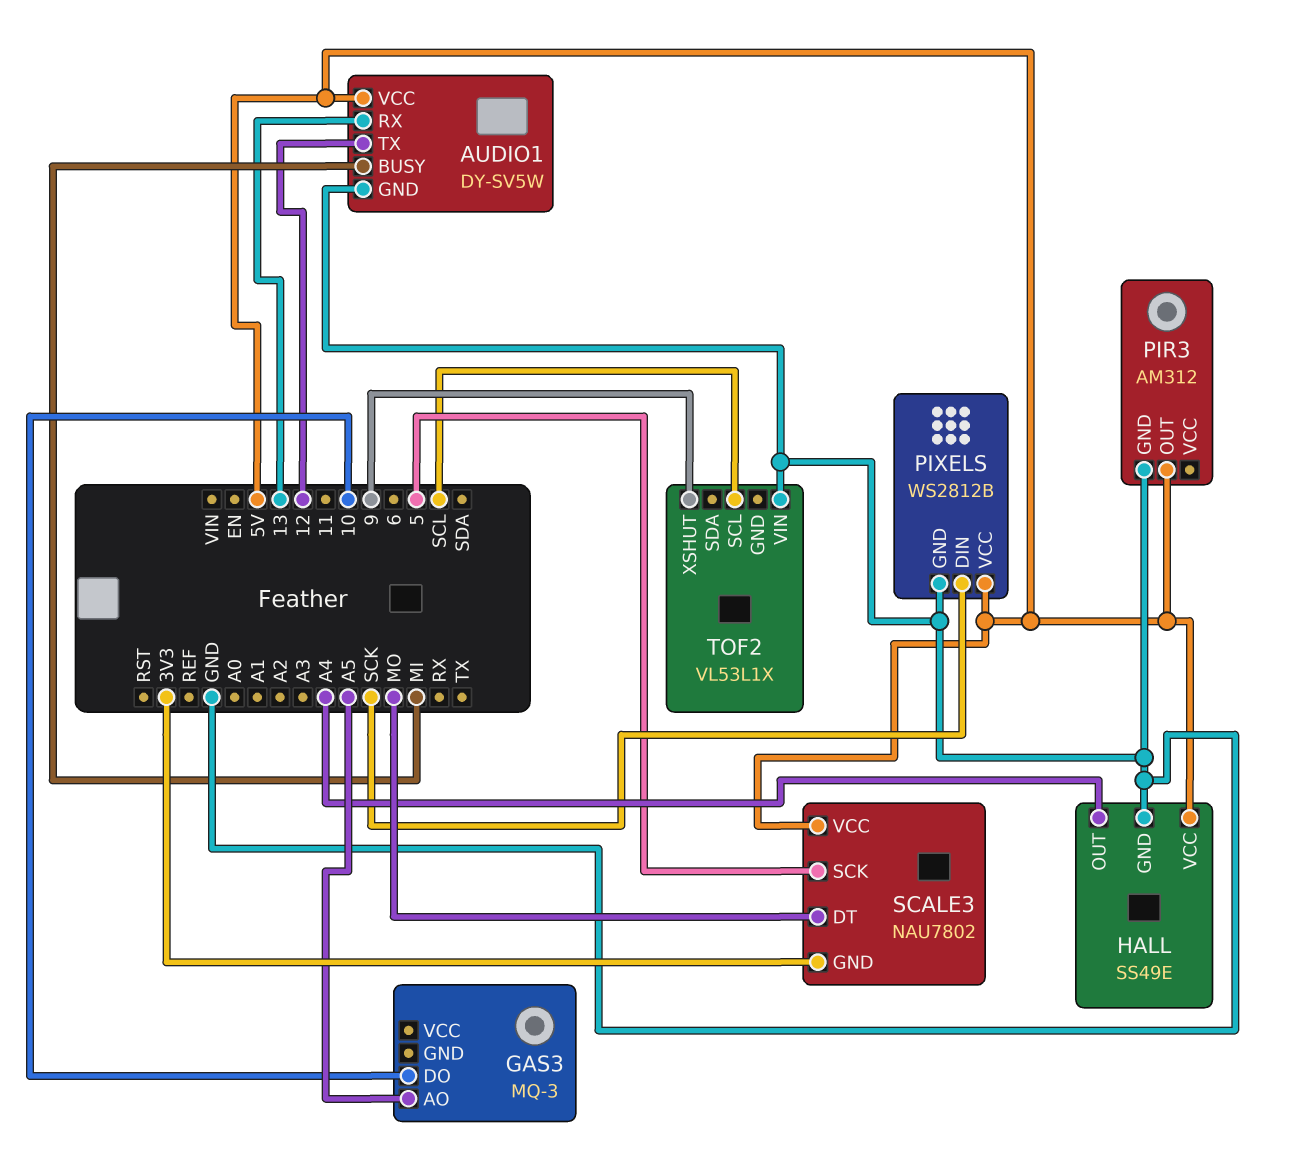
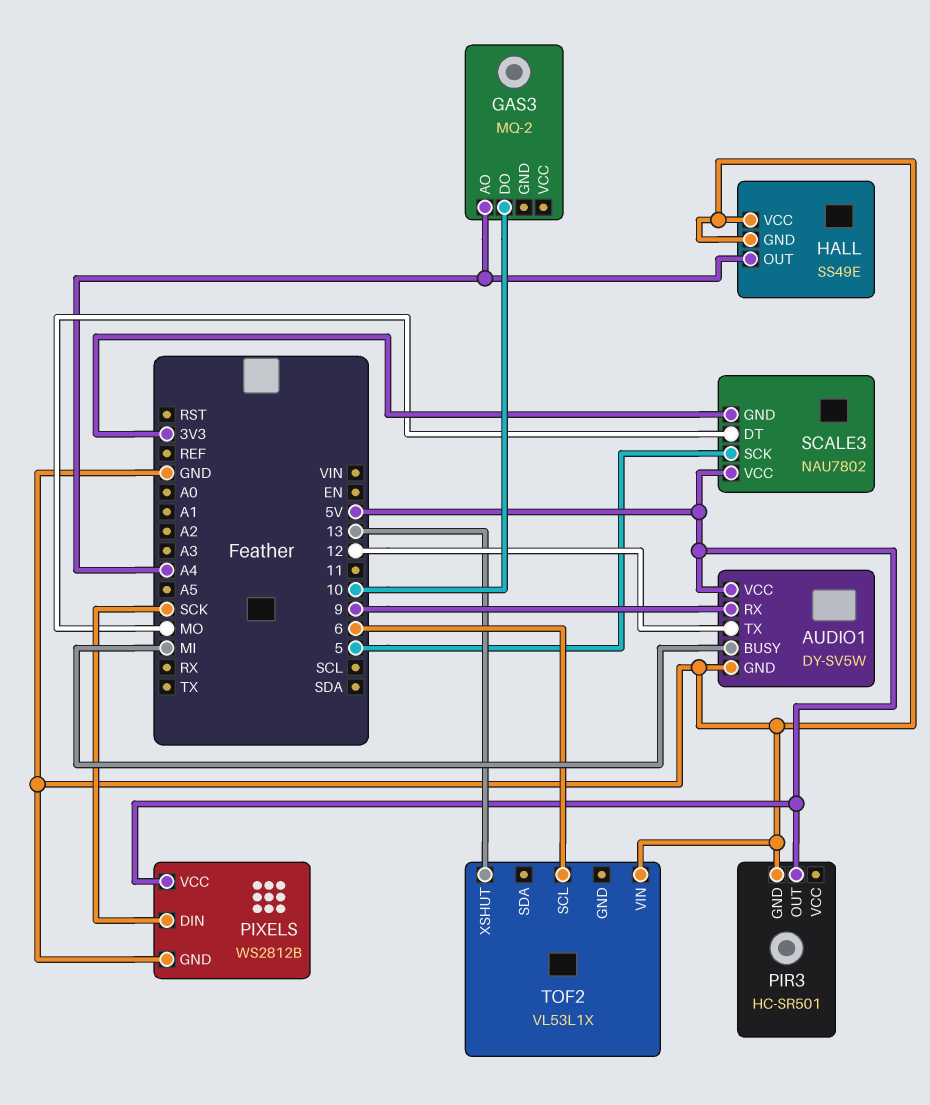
AUDIO1 pin RX: 13 -> 9
GAS3: MQ-3 -> MQ-2
GAS3 pin AO: A5 -> A4
HALL pin VCC: 5V -> GND
PIR3: AM312 -> HC-SR501
TOF2 pin SCL: SCL -> 6
TOF2 pin XSHUT: 9 -> 13

